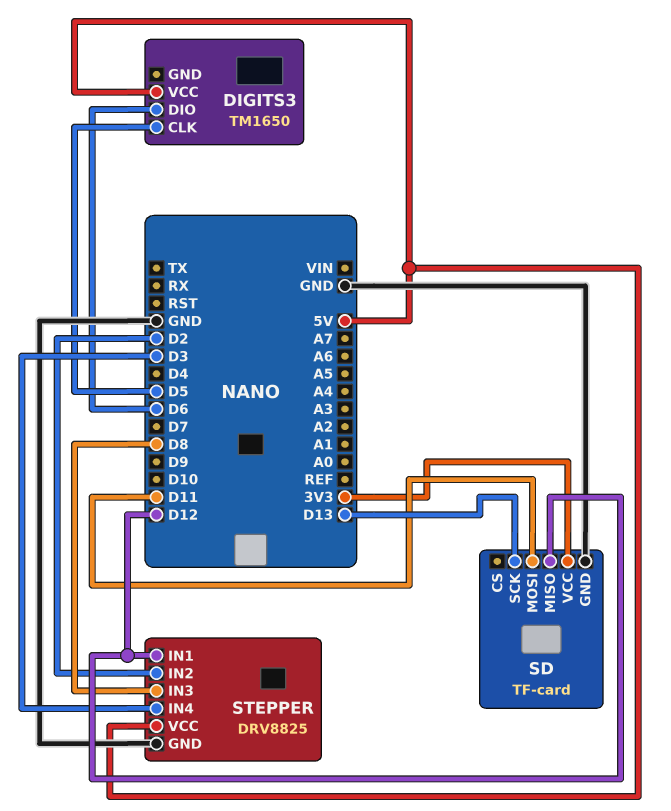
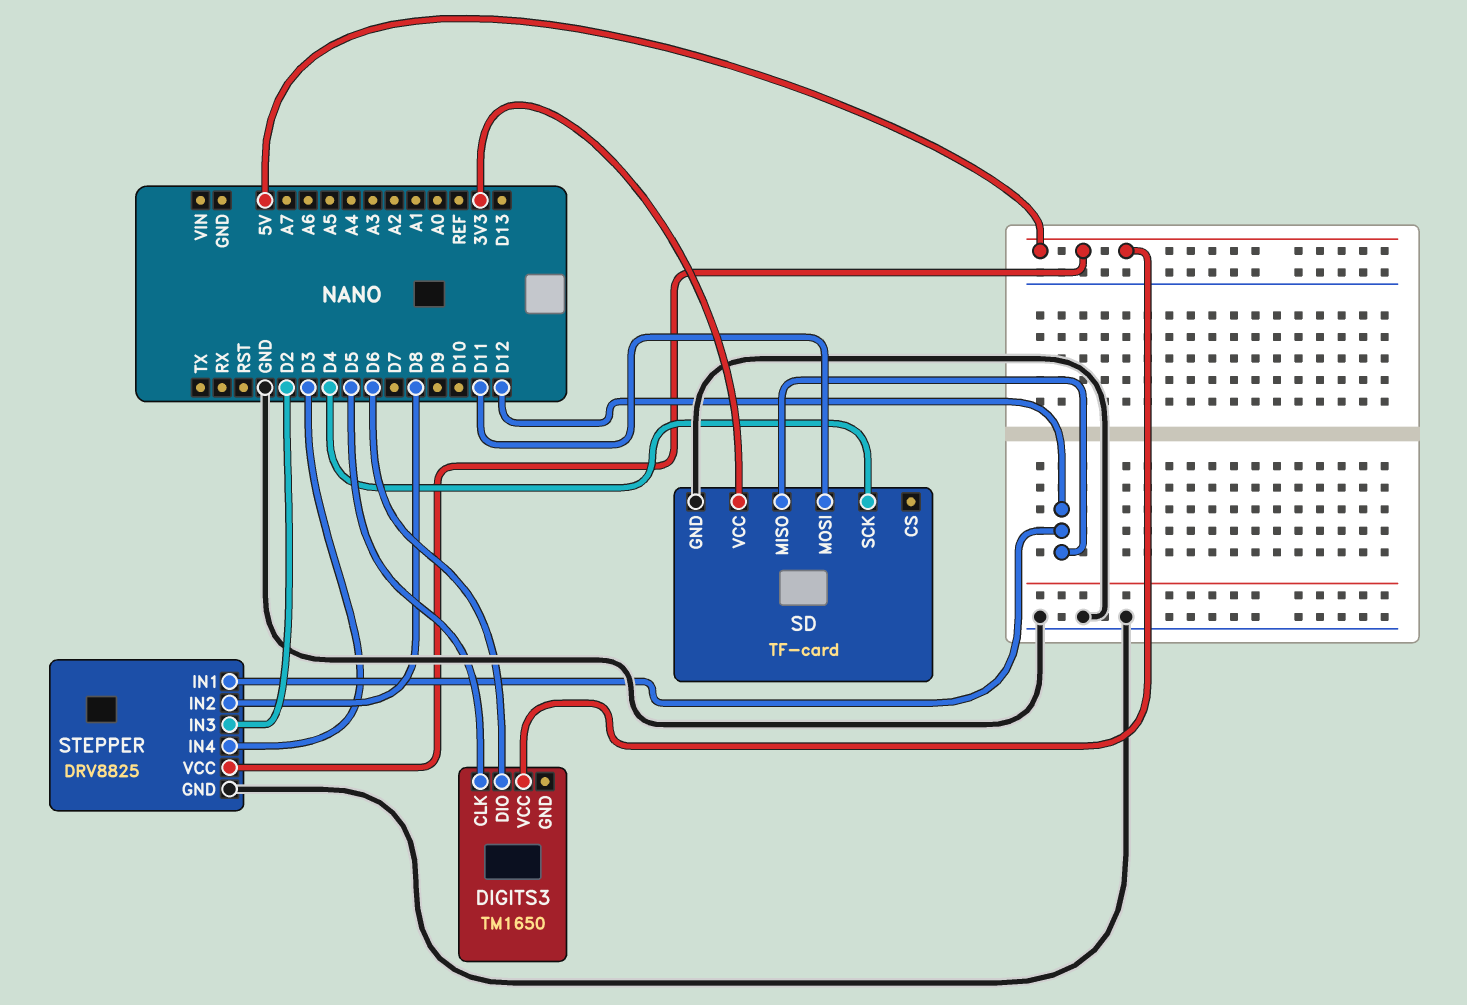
SD pin SCK: D13 -> D4
STEPPER pin IN2: D2 -> D8
STEPPER pin IN3: D8 -> D2

